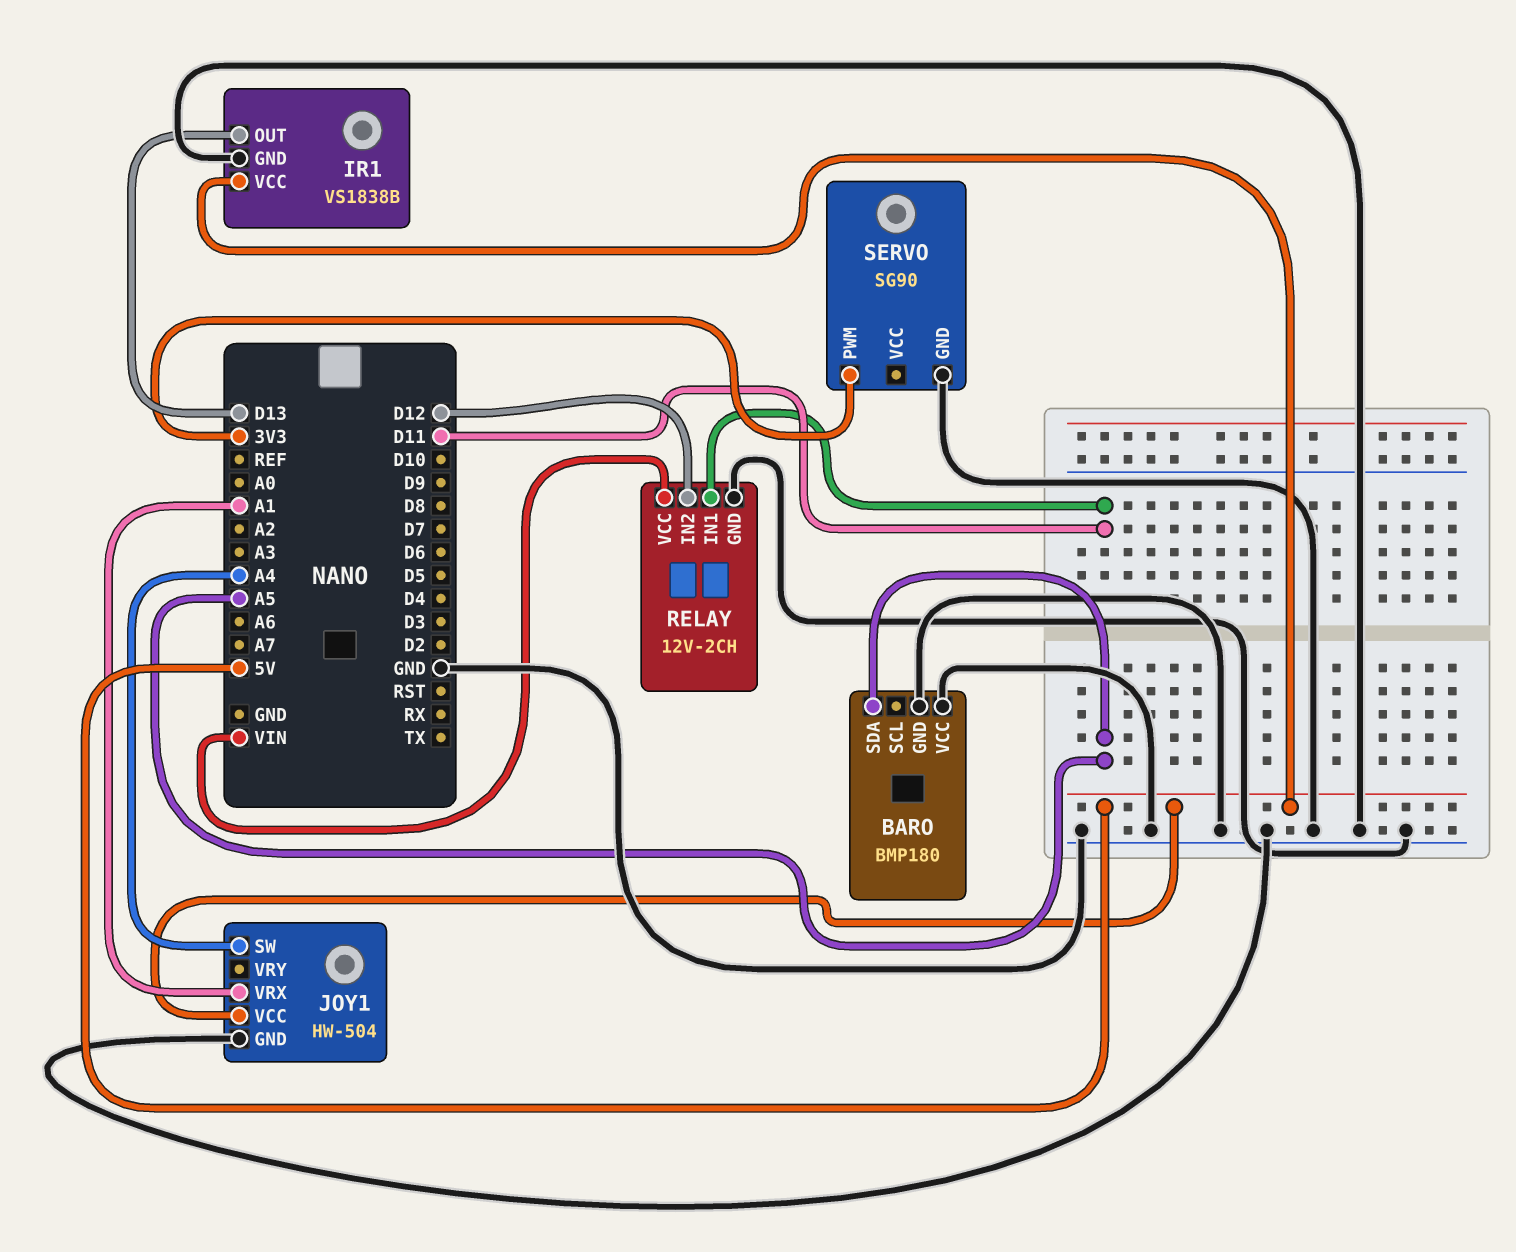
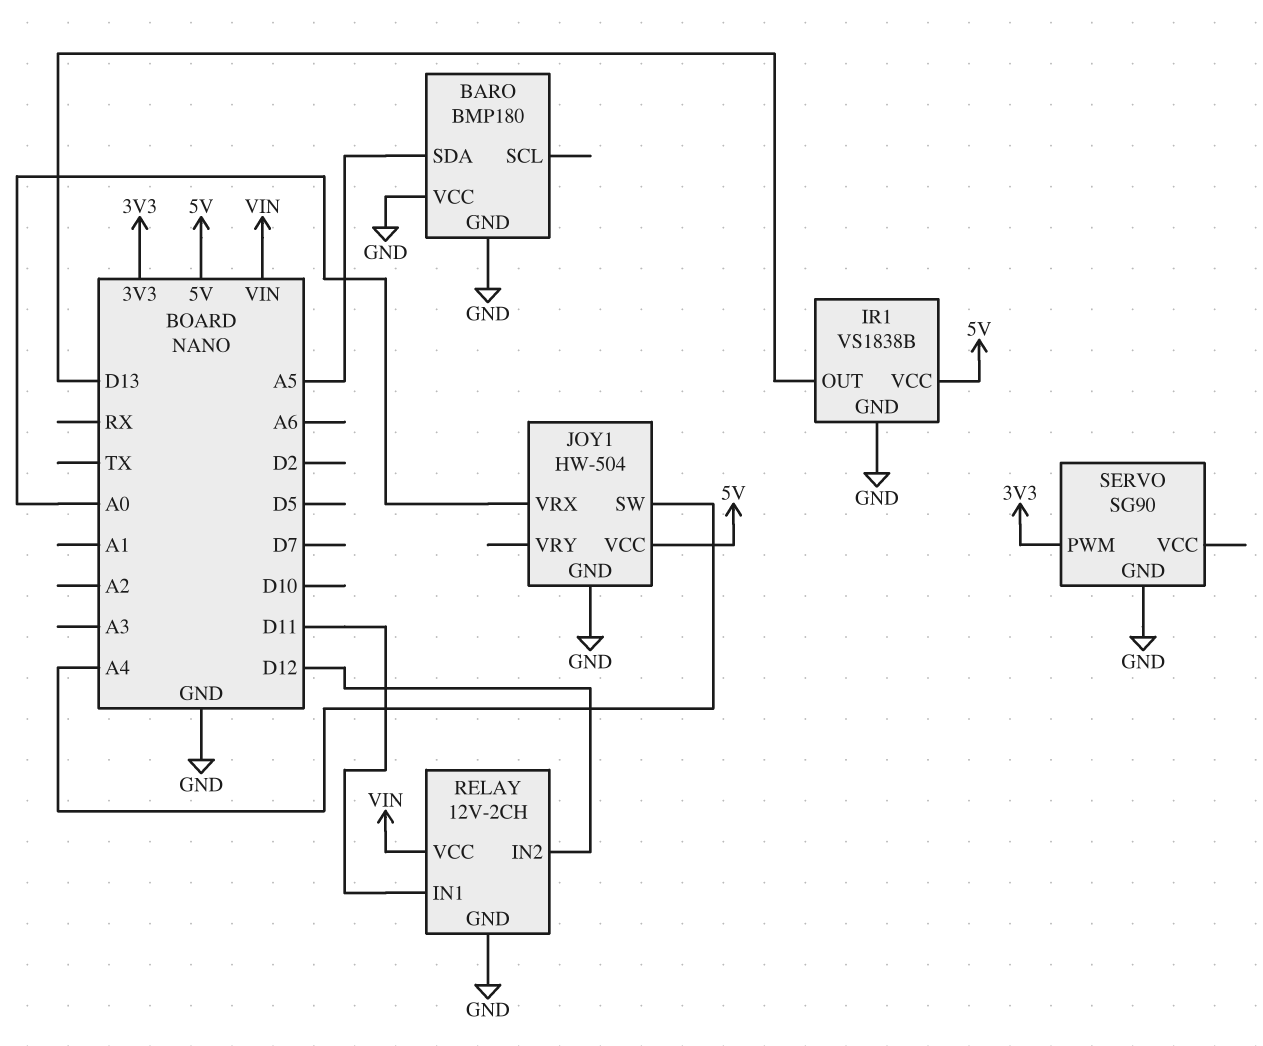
JOY1 pin VRX: A1 -> A0

